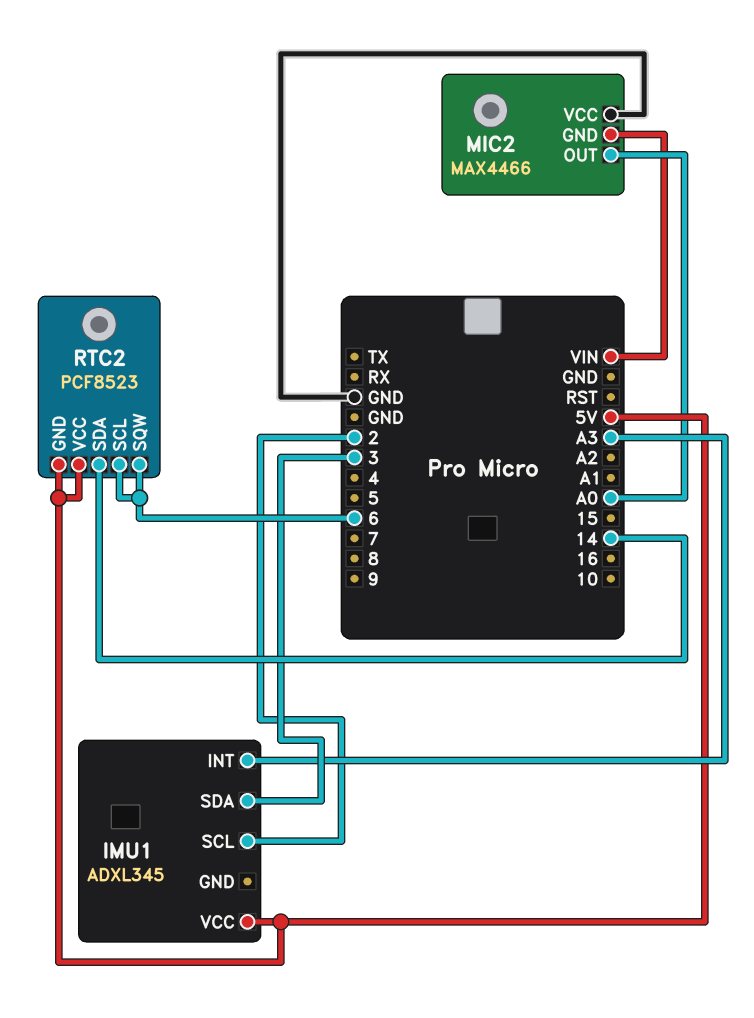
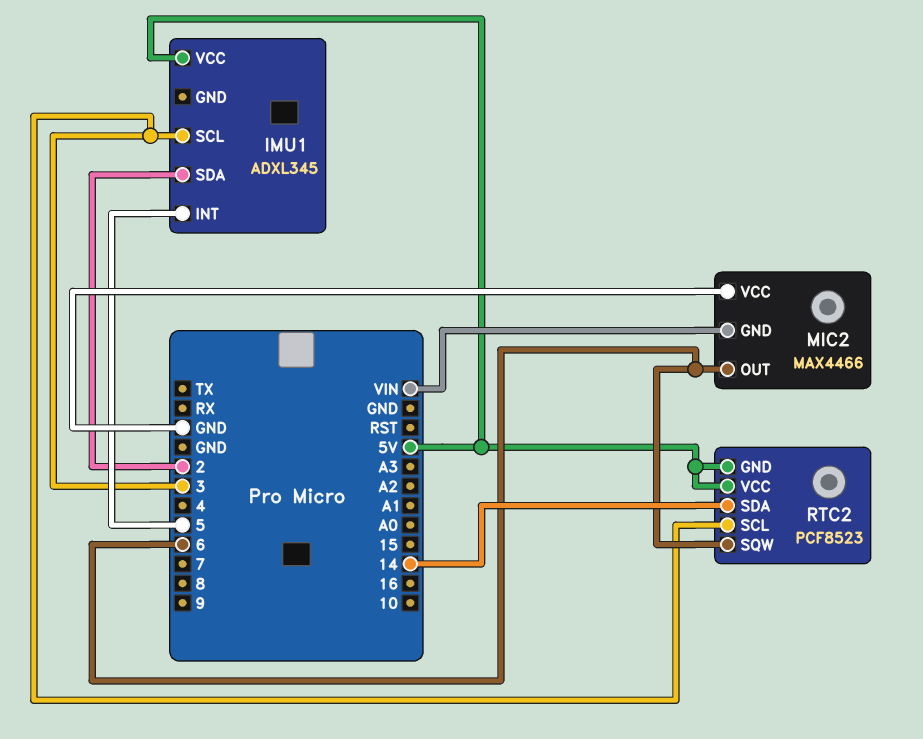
IMU1 pin INT: A3 -> 5
IMU1 pin SCL: 2 -> 3
IMU1 pin SDA: 3 -> 2
MIC2 pin OUT: A0 -> 6
RTC2 pin SCL: 6 -> 3

